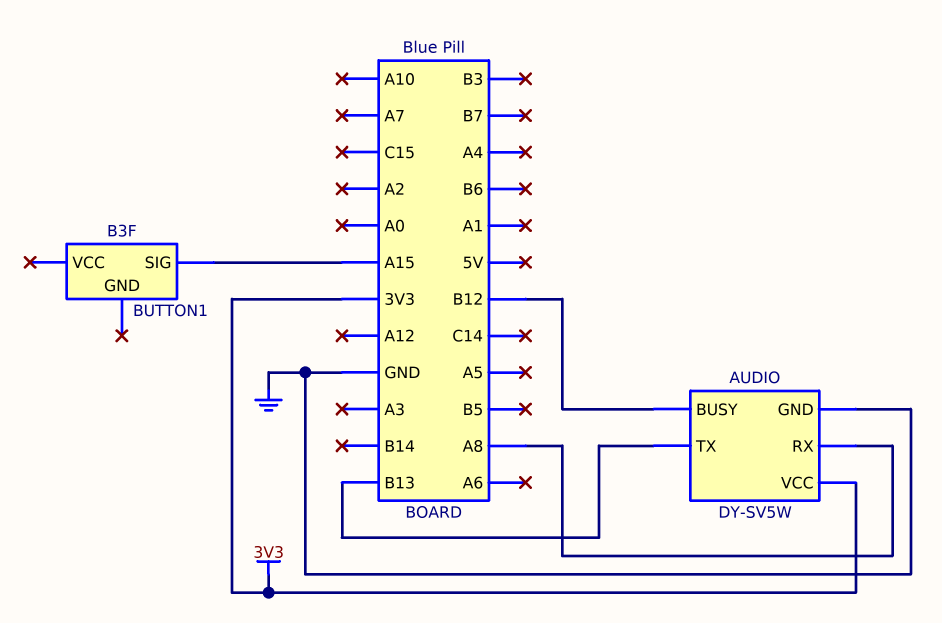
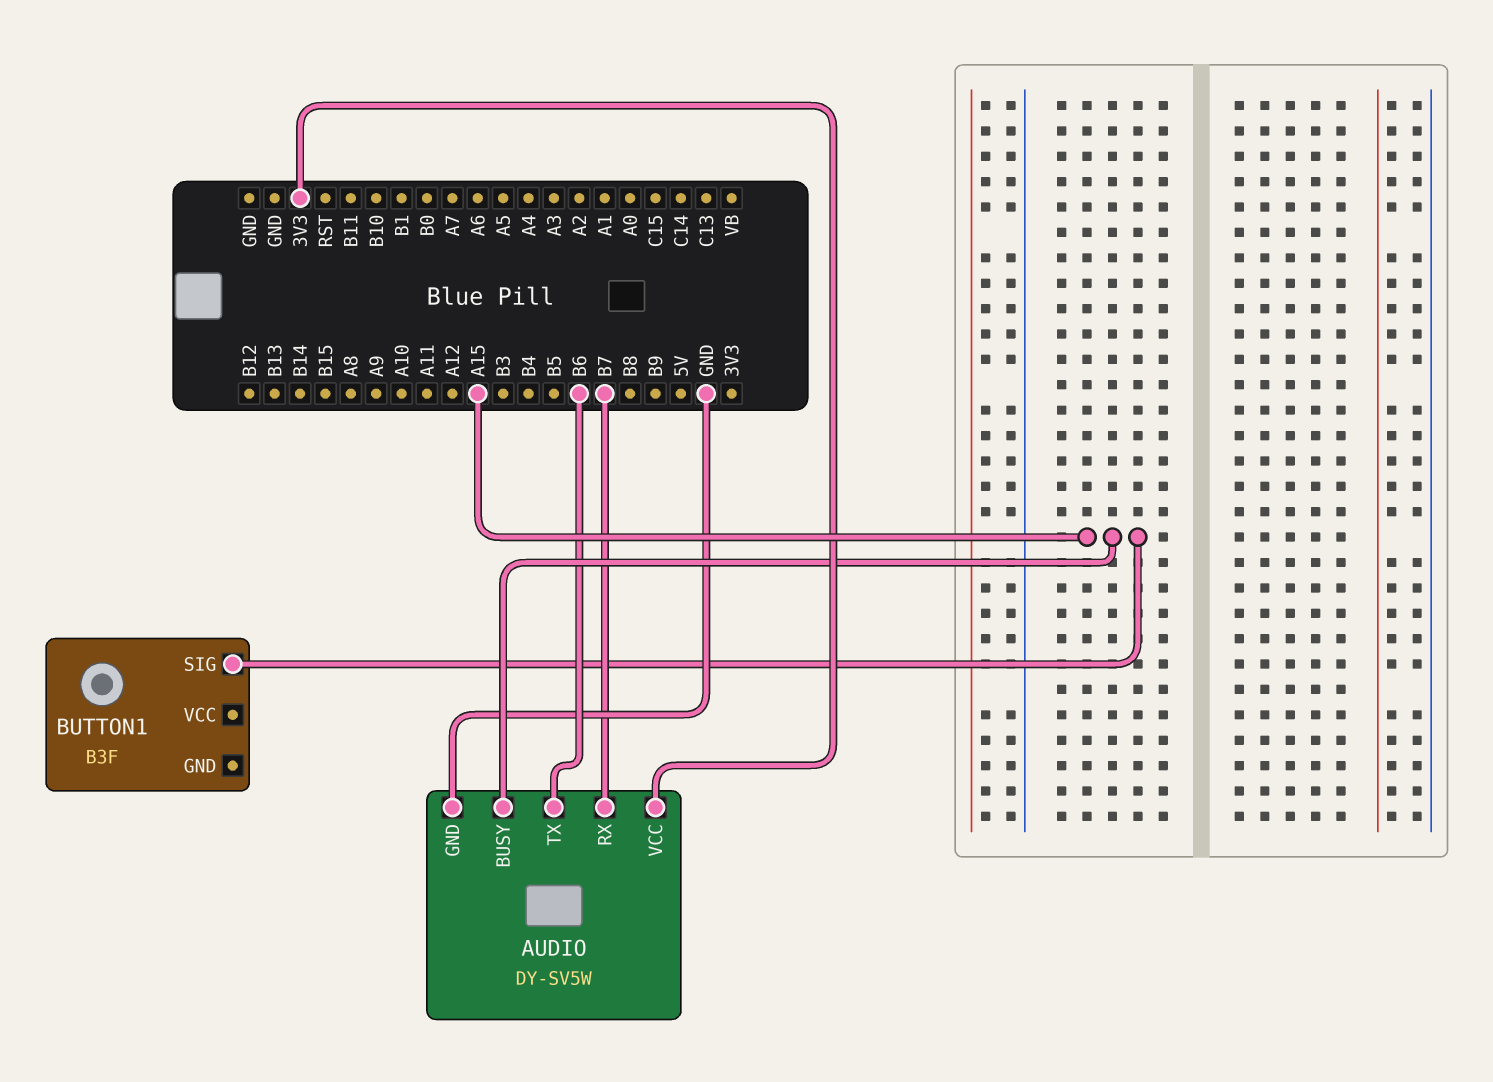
AUDIO pin BUSY: B12 -> A15
AUDIO pin RX: A8 -> B7
AUDIO pin TX: B13 -> B6

